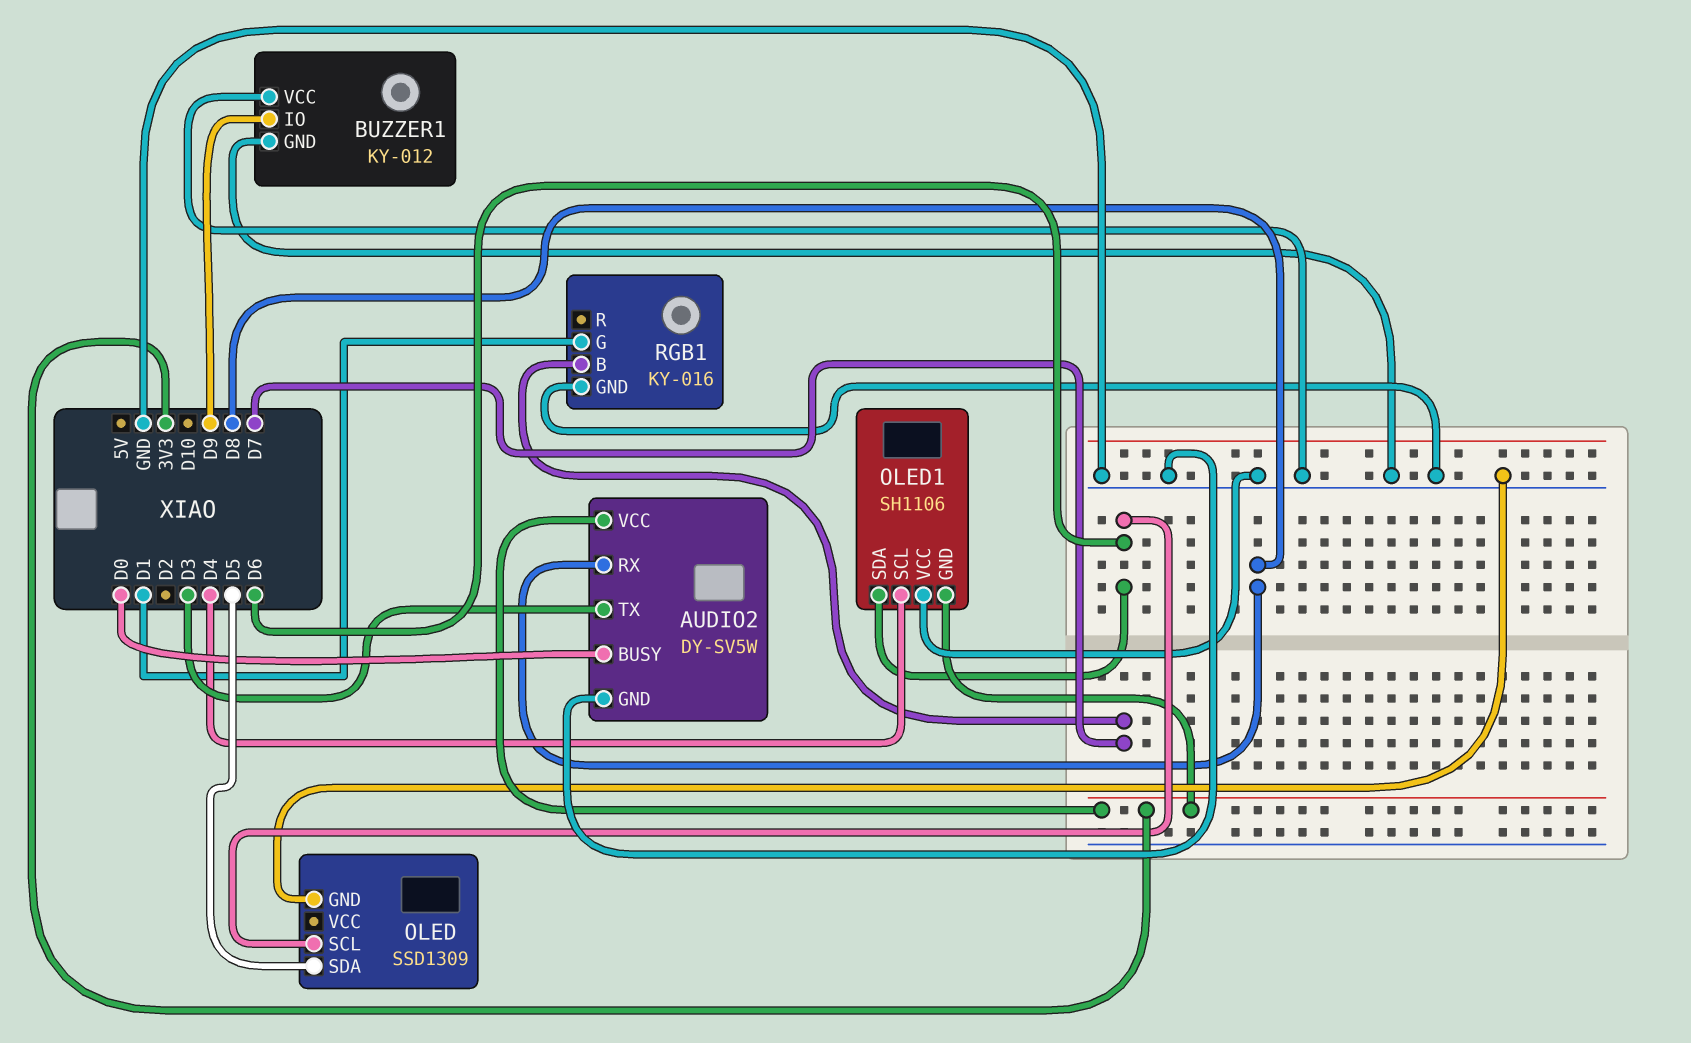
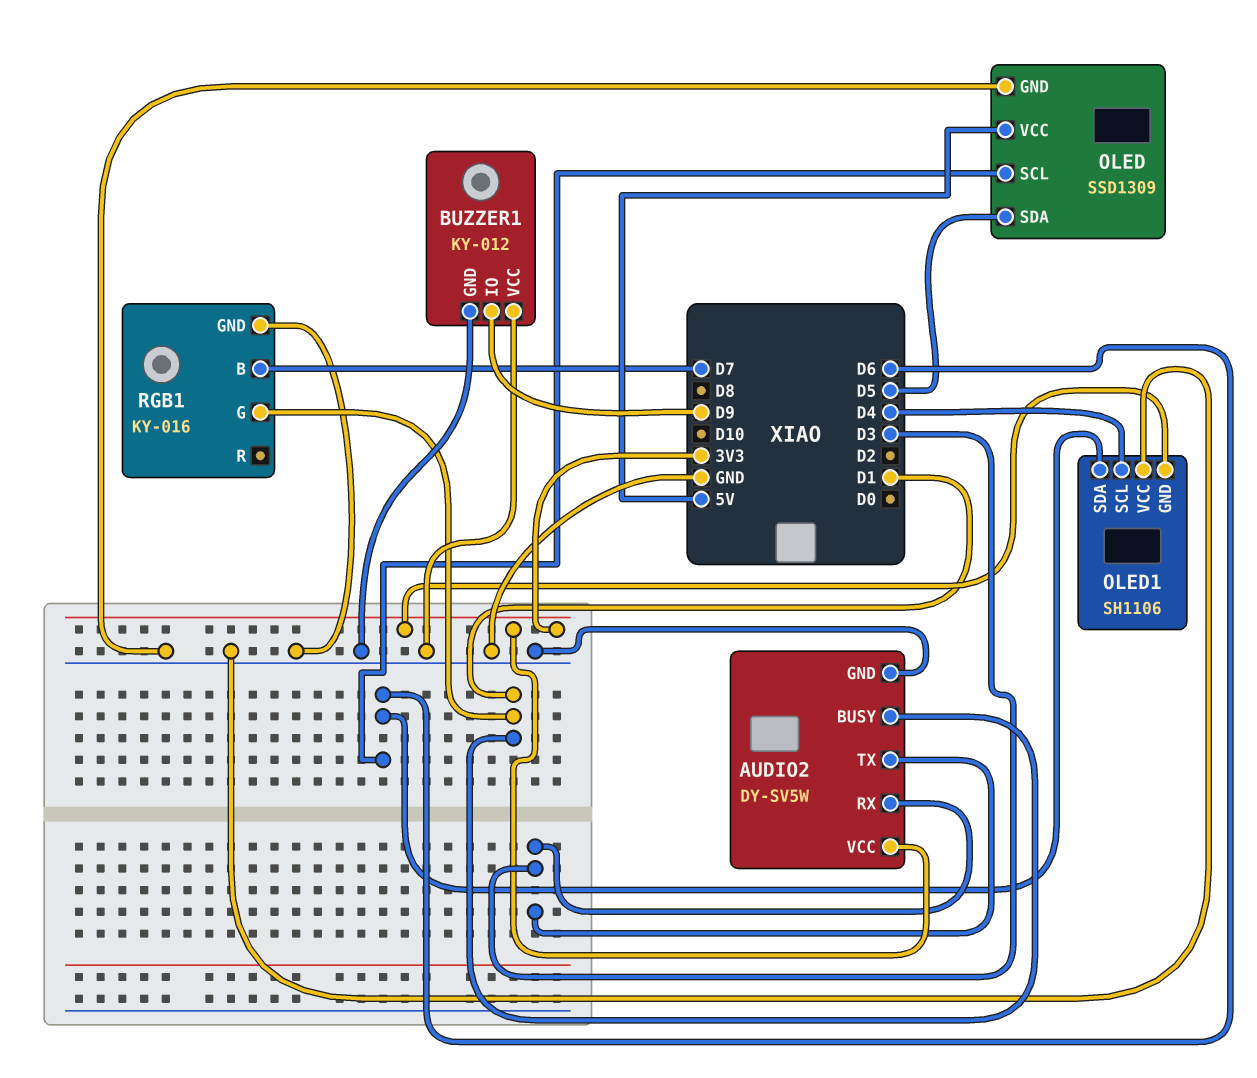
AUDIO2 pin BUSY: D0 -> D1
AUDIO2 pin RX: D8 -> D3
OLED pin VCC: none -> 5V

